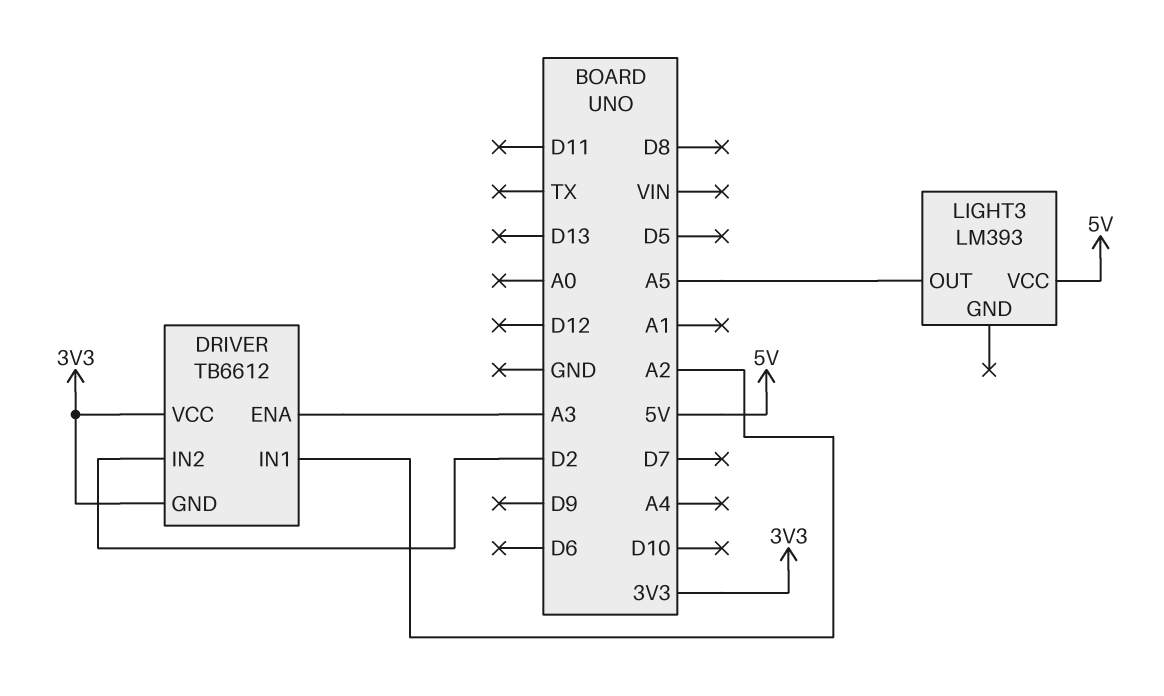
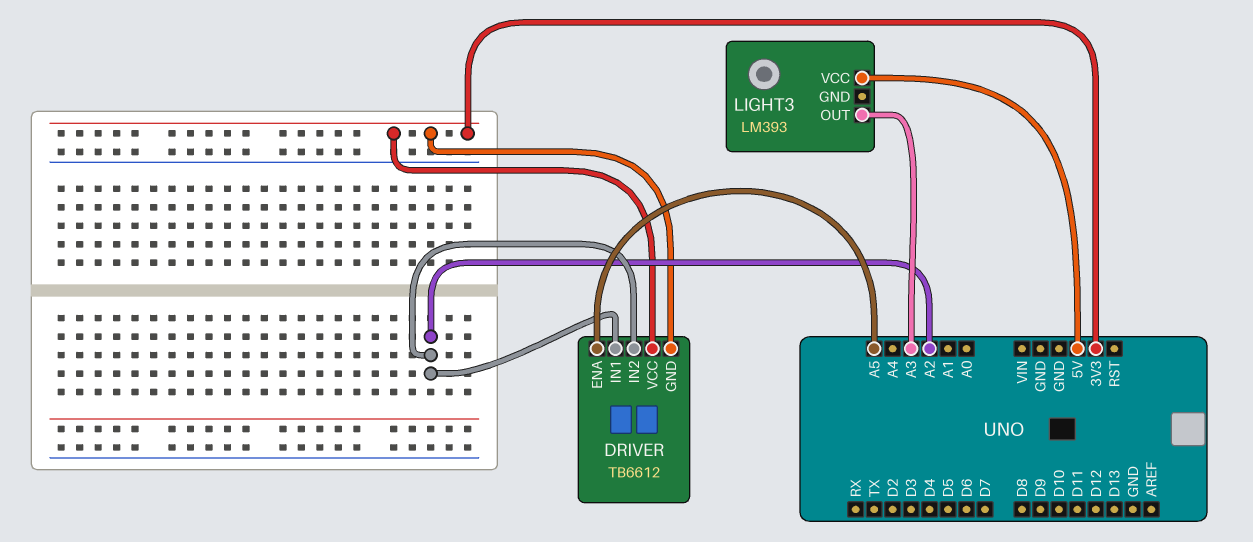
DRIVER pin ENA: A3 -> A5
DRIVER pin IN2: D2 -> A2
LIGHT3 pin OUT: A5 -> A3

